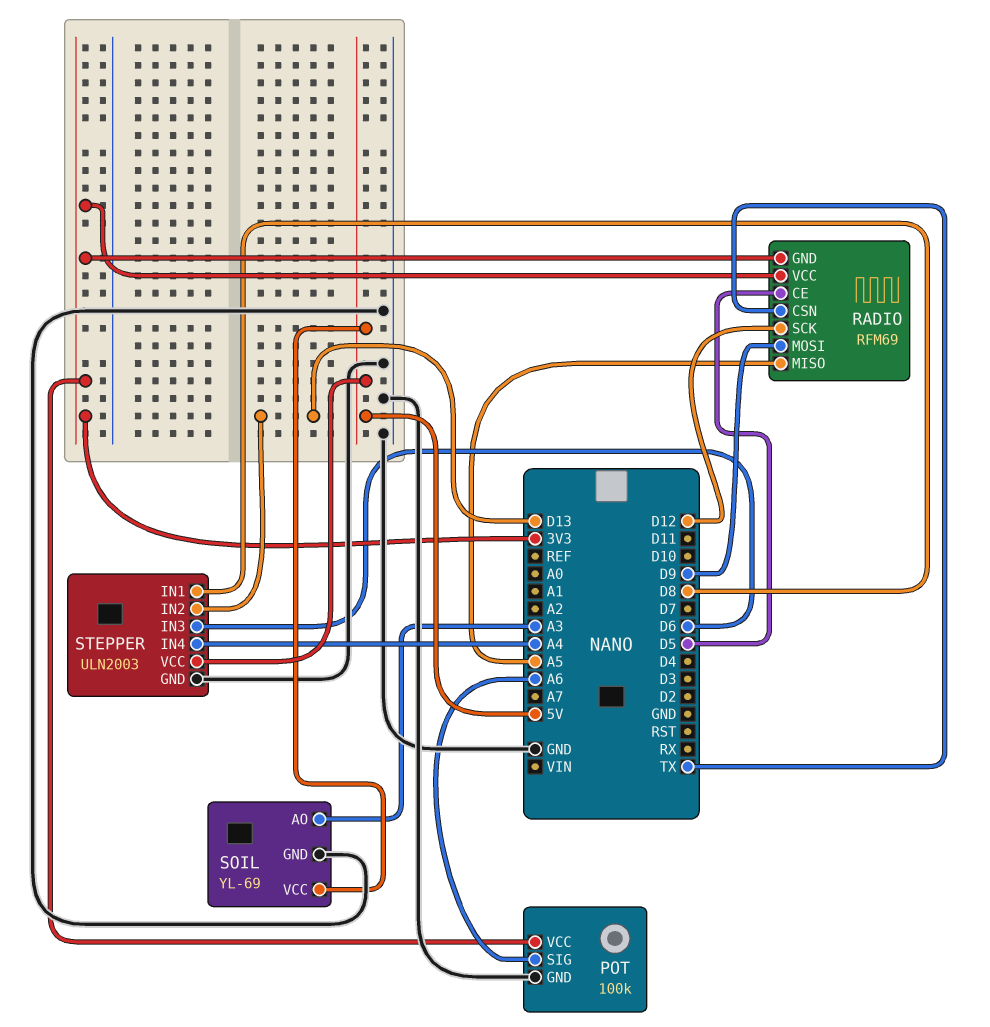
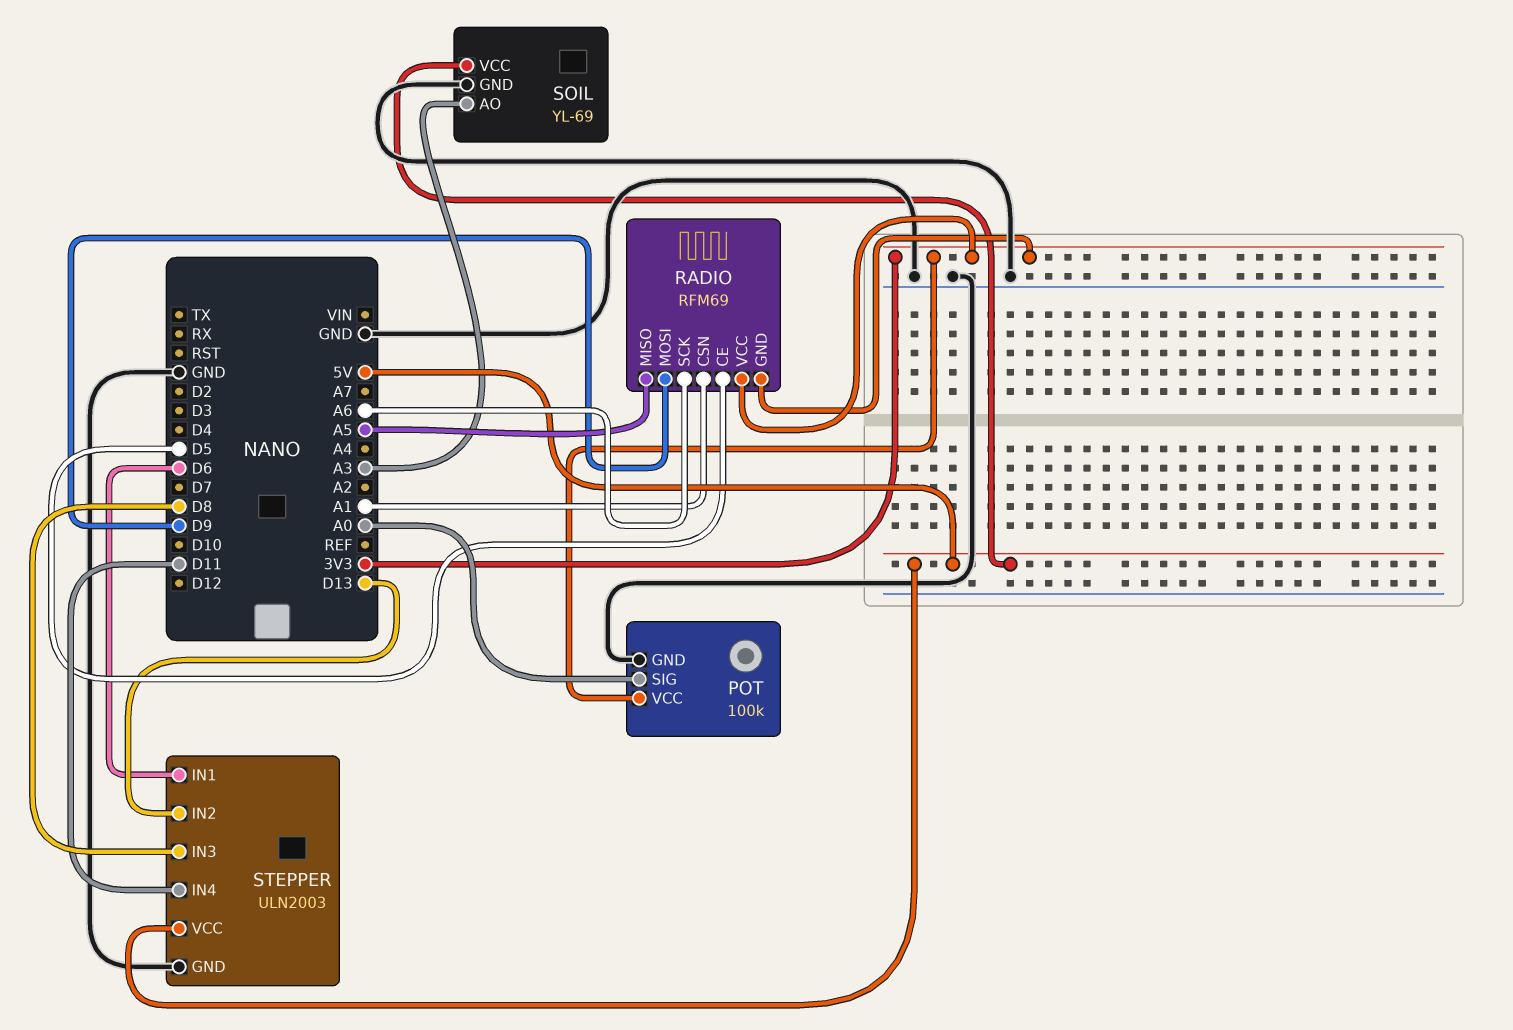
POT pin SIG: A6 -> A0
RADIO pin CSN: TX -> A1
RADIO pin SCK: D12 -> A6
STEPPER pin IN1: D8 -> D6
STEPPER pin IN3: D6 -> D8
STEPPER pin IN4: A4 -> D11

